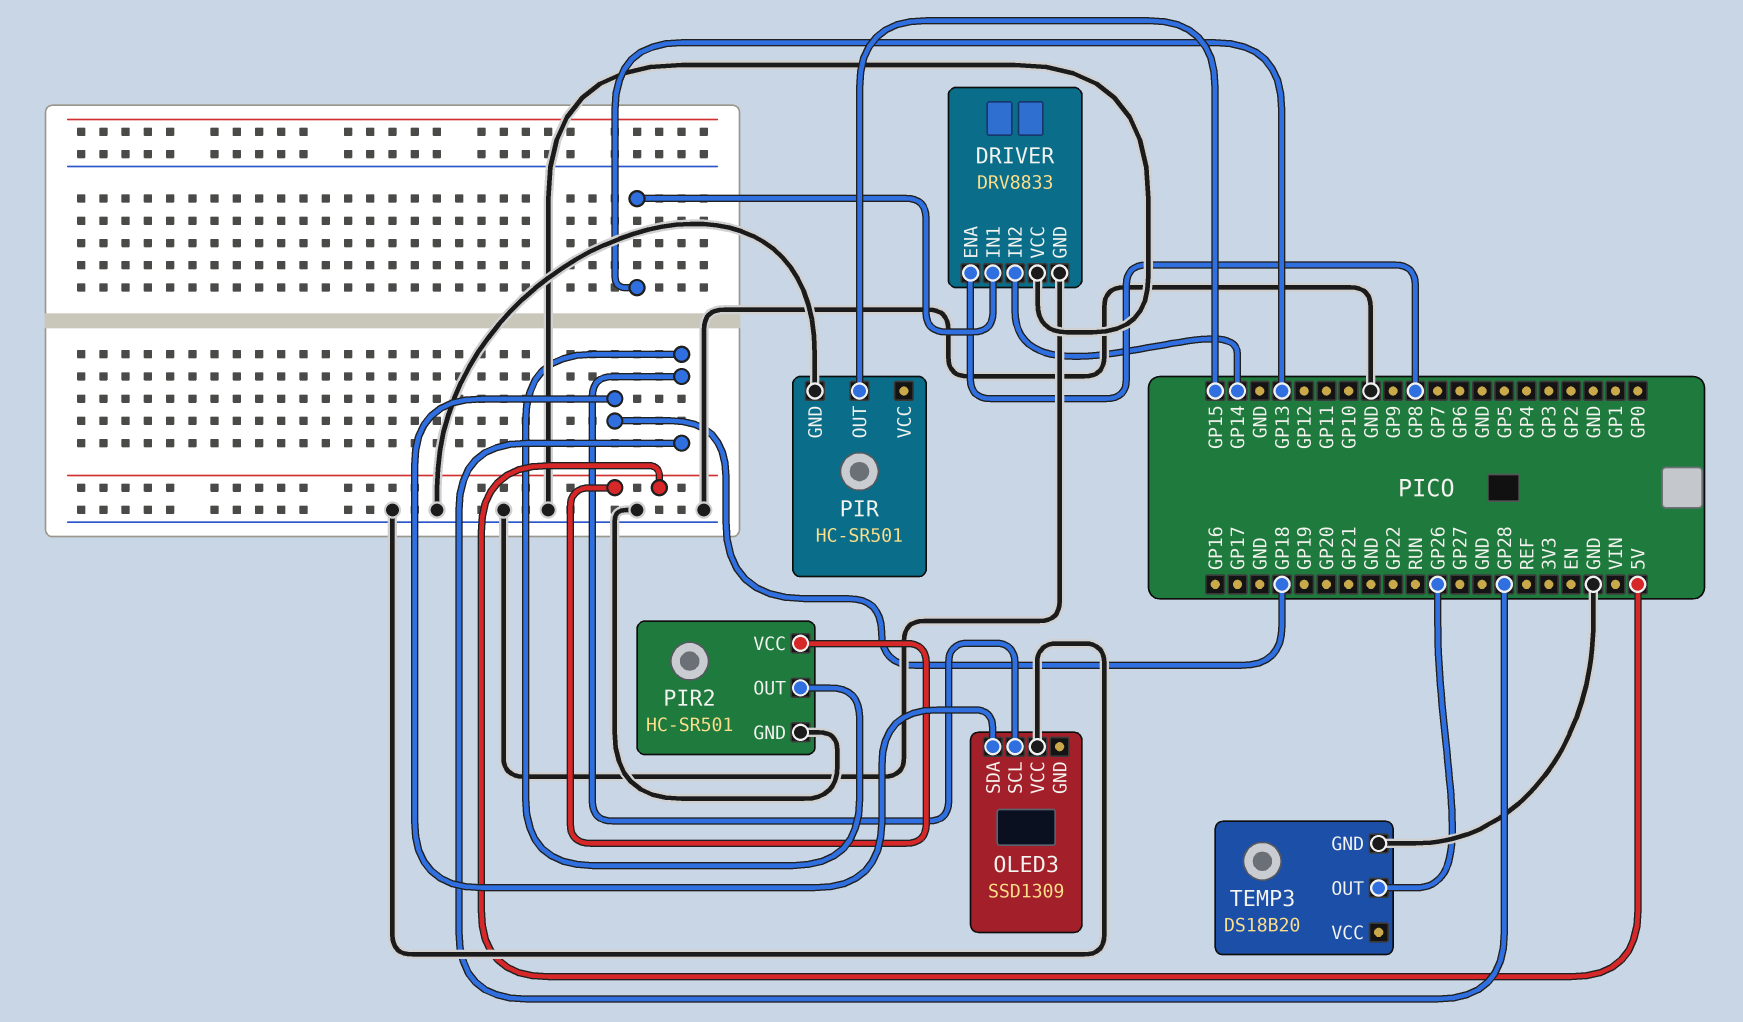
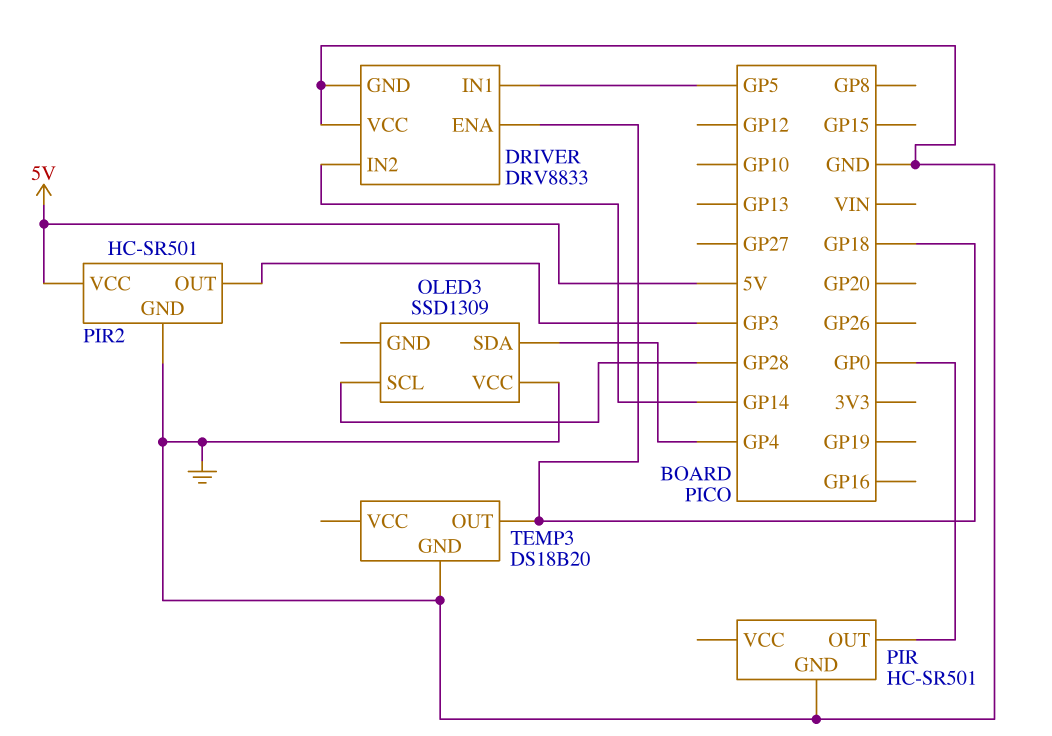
DRIVER pin ENA: GP8 -> GP18
DRIVER pin IN1: GP13 -> GP5
OLED3 pin SDA: GP18 -> GP4
PIR pin OUT: GP15 -> GP0
PIR2 pin OUT: GP28 -> GP3
TEMP3 pin OUT: GP26 -> GP18

